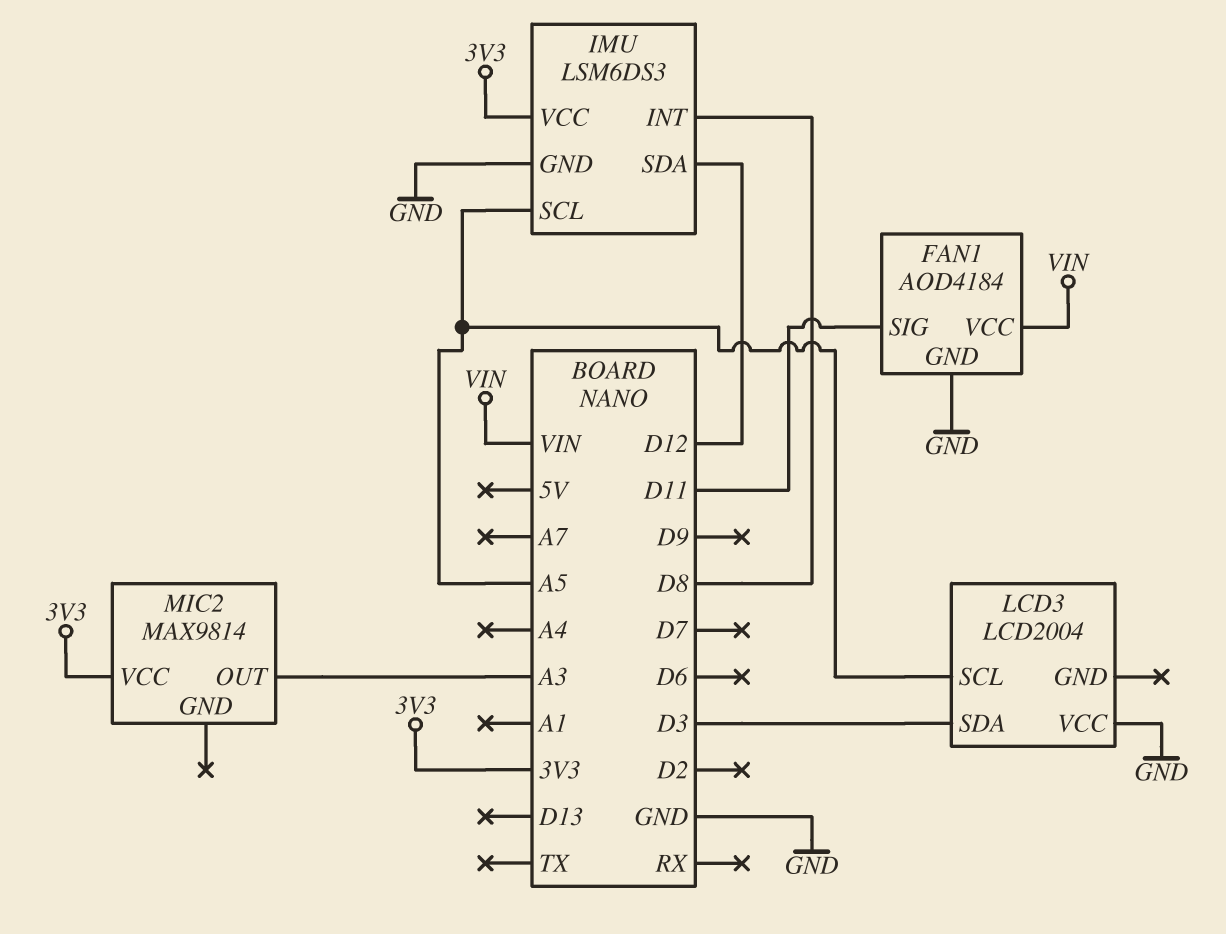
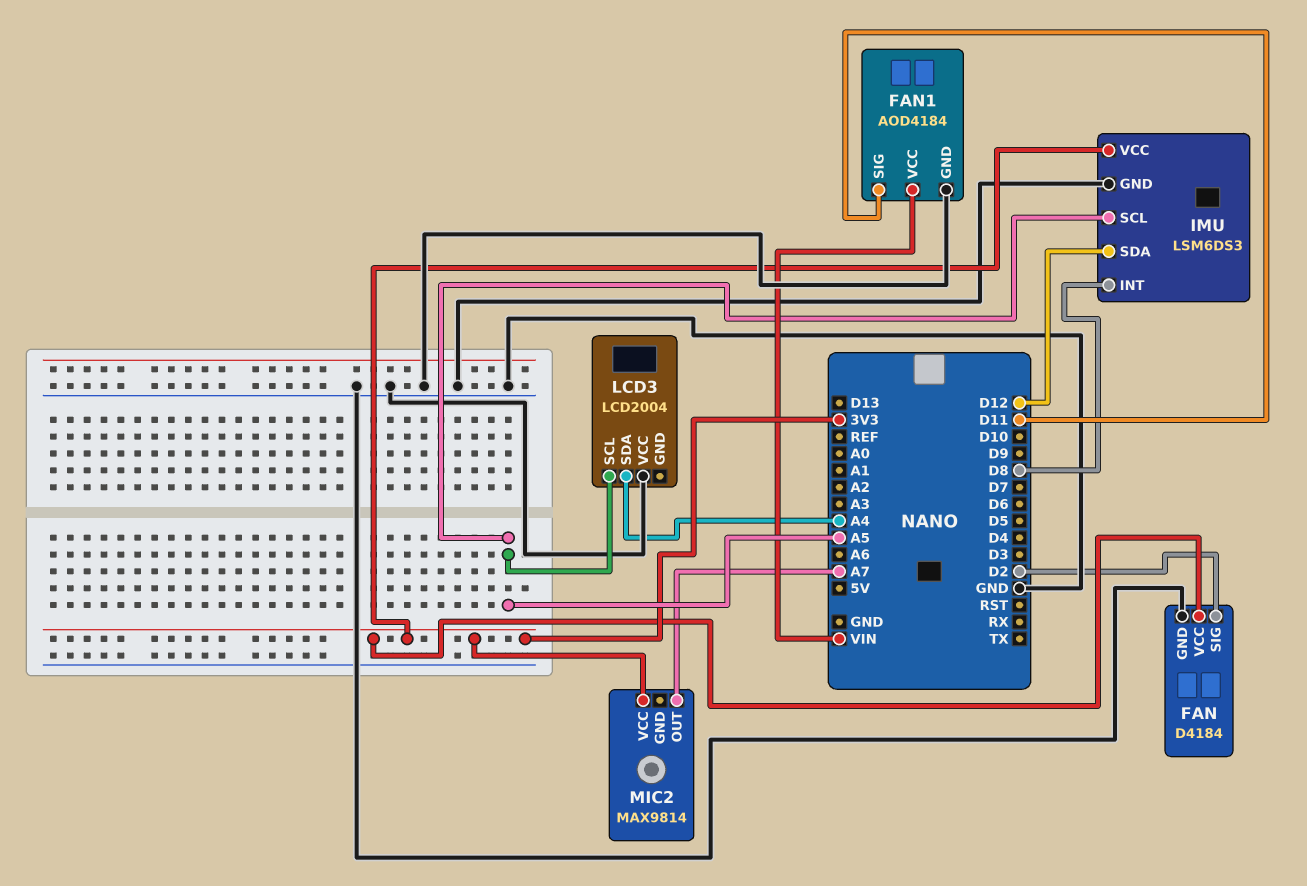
FAN: none -> D4184
FAN pin GND: none -> GND
FAN pin SIG: none -> D2
FAN pin VCC: none -> 3V3
LCD3 pin SDA: D3 -> A4
MIC2 pin OUT: A3 -> A7

